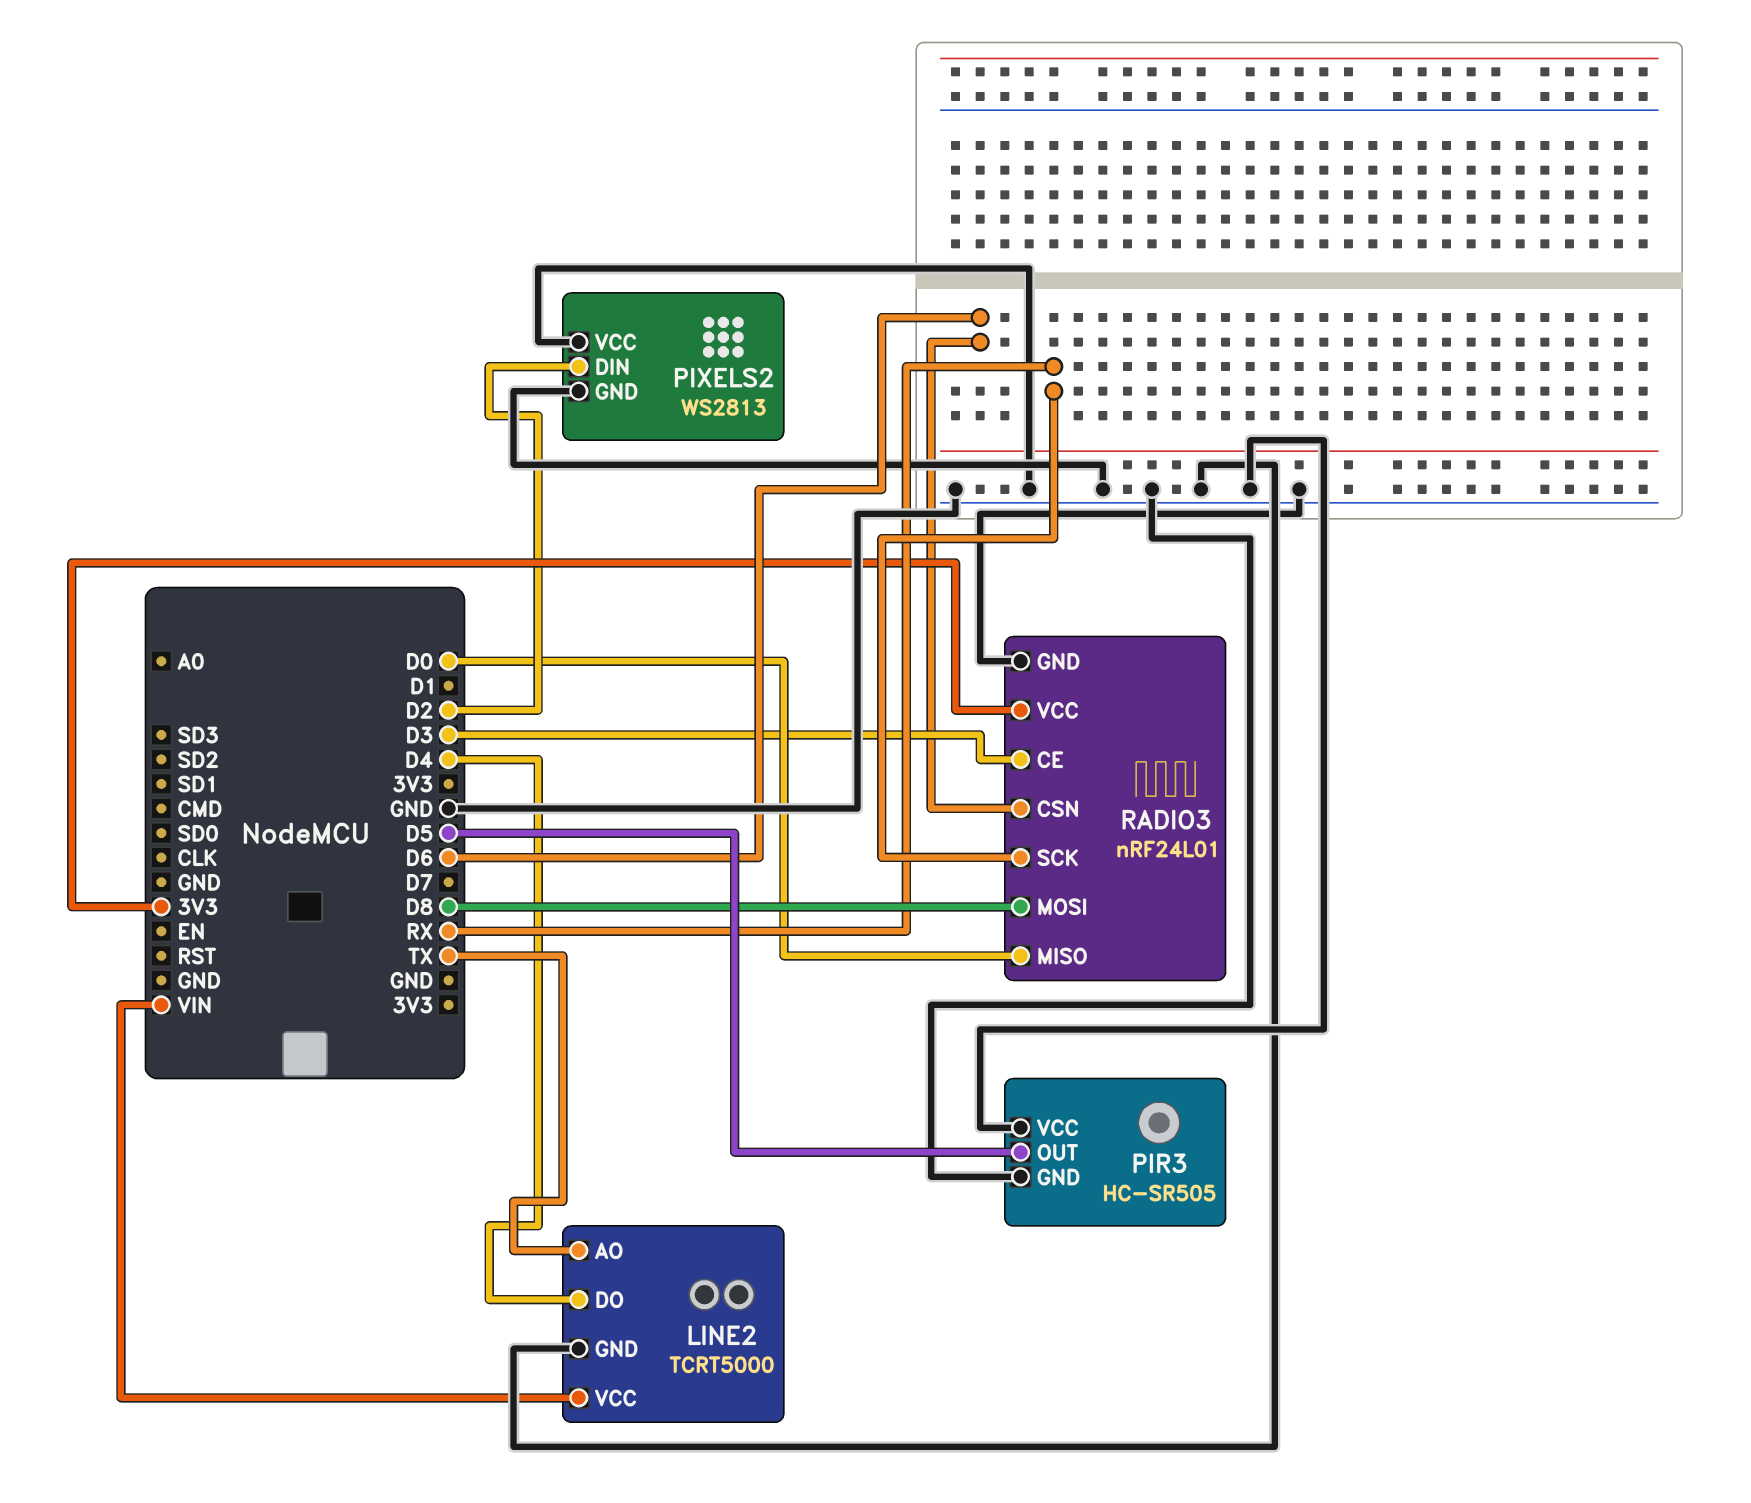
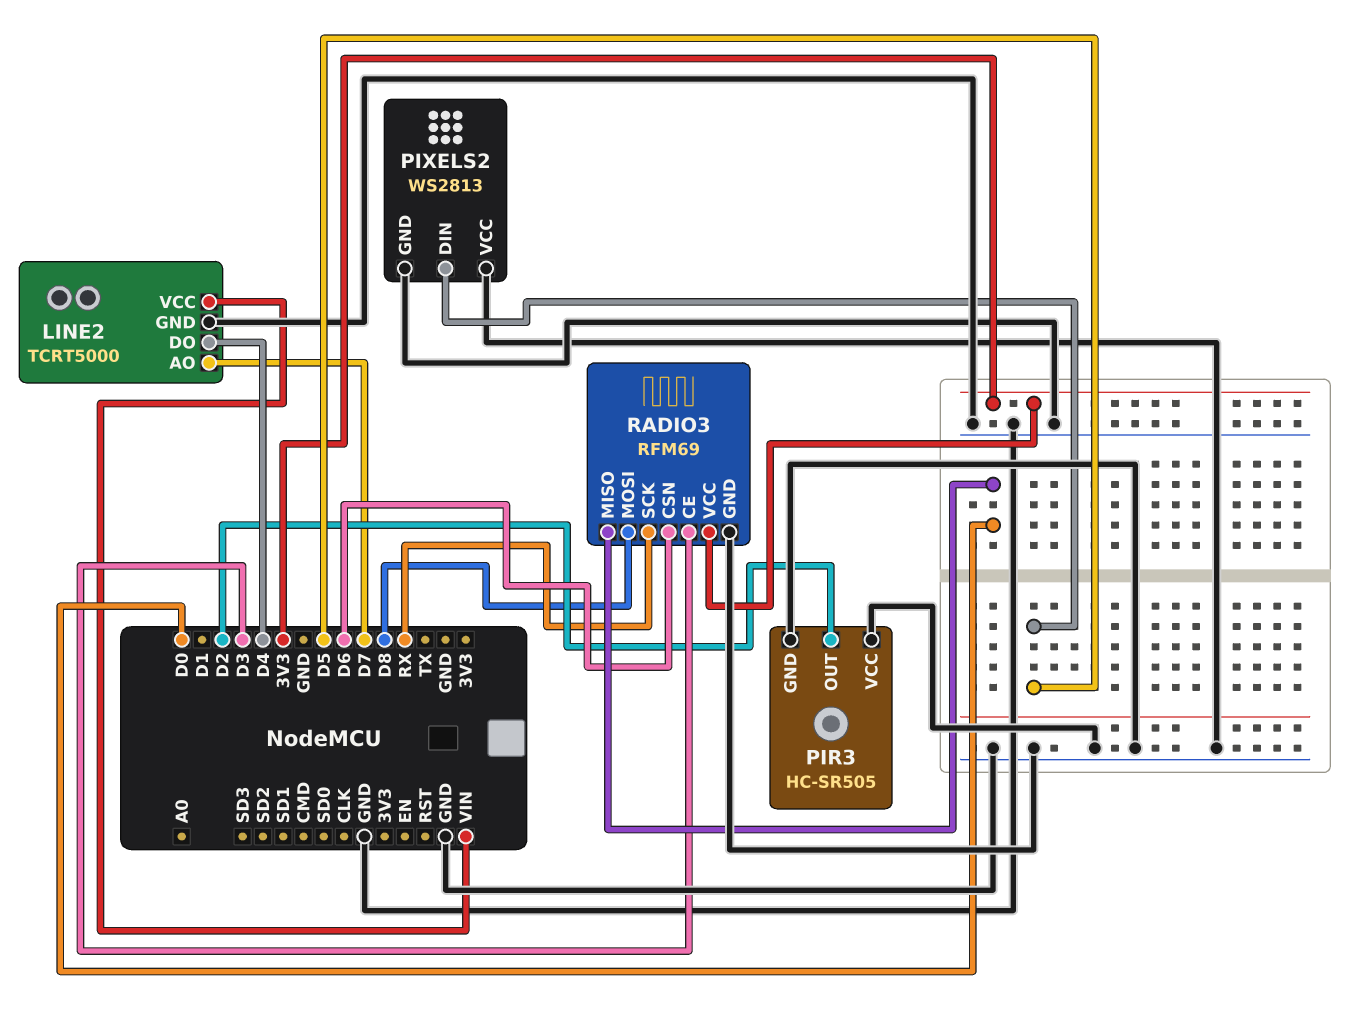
LINE2 pin AO: TX -> D7
PIR3 pin OUT: D5 -> D2
PIXELS2 pin DIN: D2 -> D5
RADIO3: nRF24L01 -> RFM69

